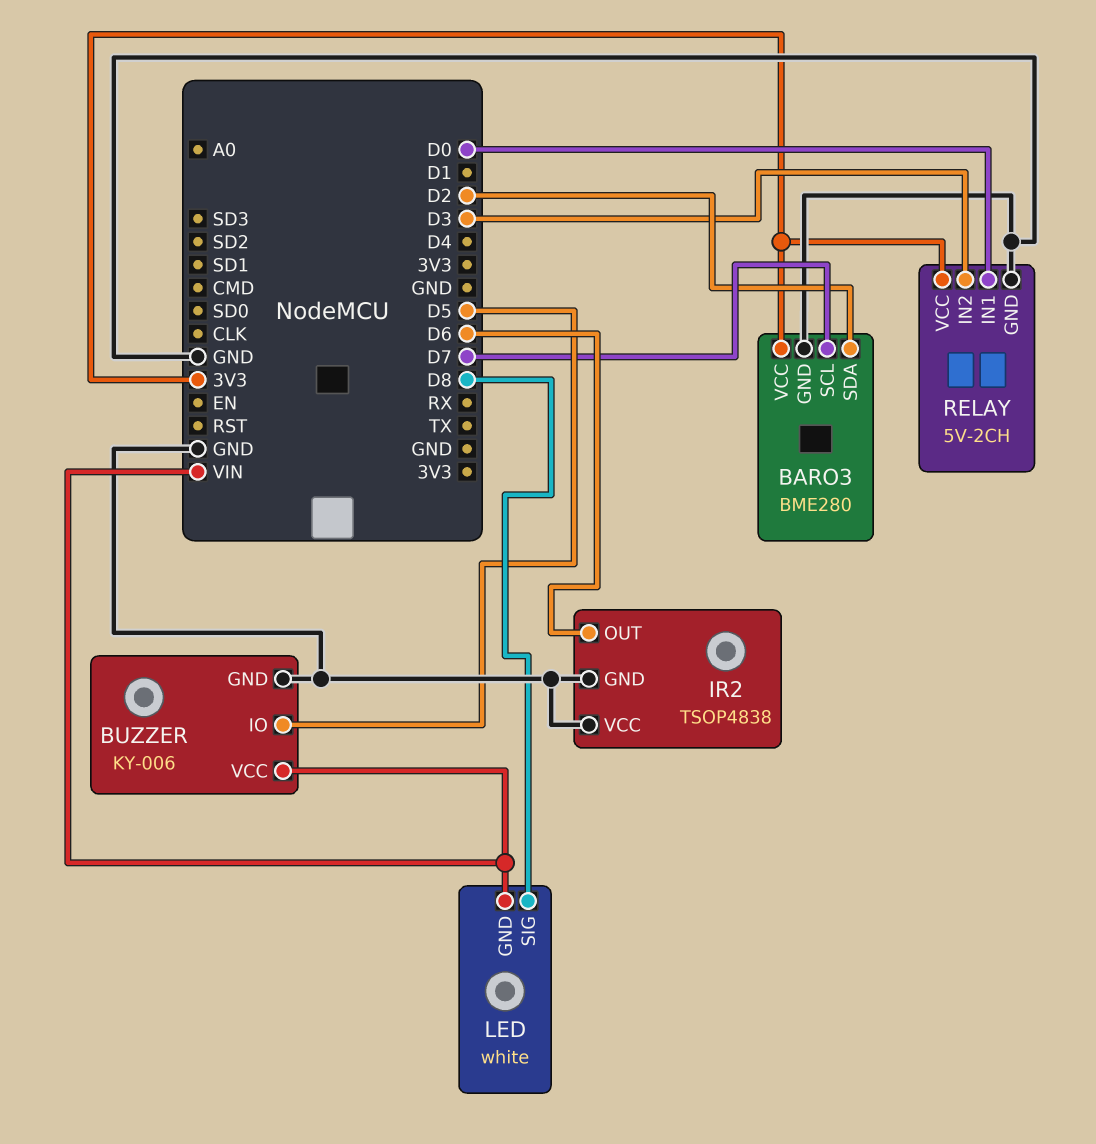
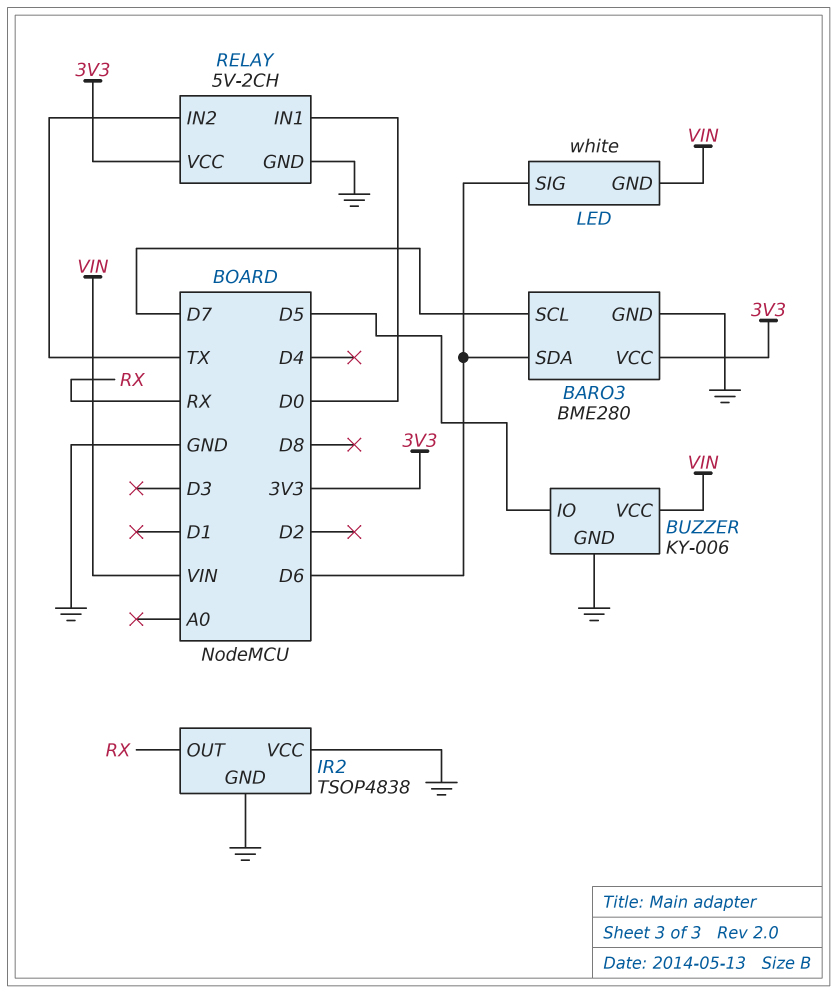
BARO3 pin SDA: D2 -> D6
IR2 pin OUT: D6 -> RX
LED pin SIG: D8 -> D6
RELAY pin IN2: D3 -> TX

